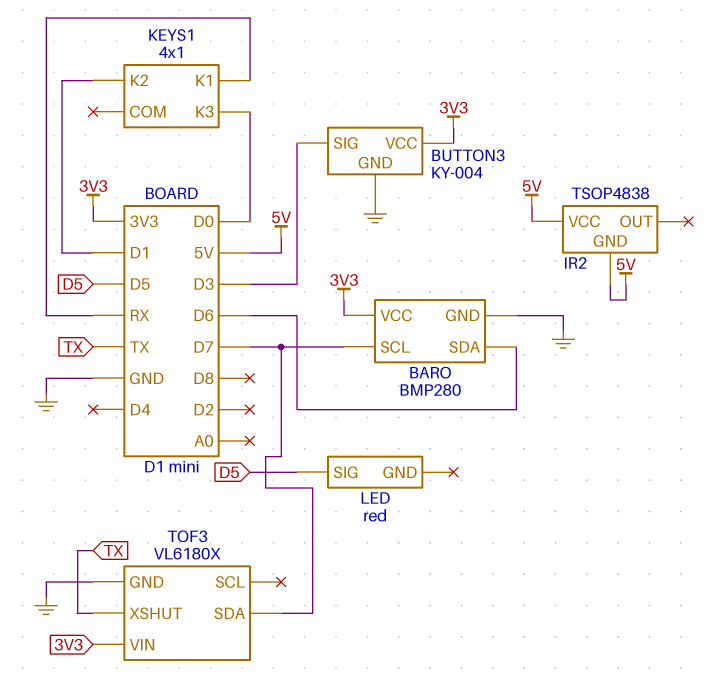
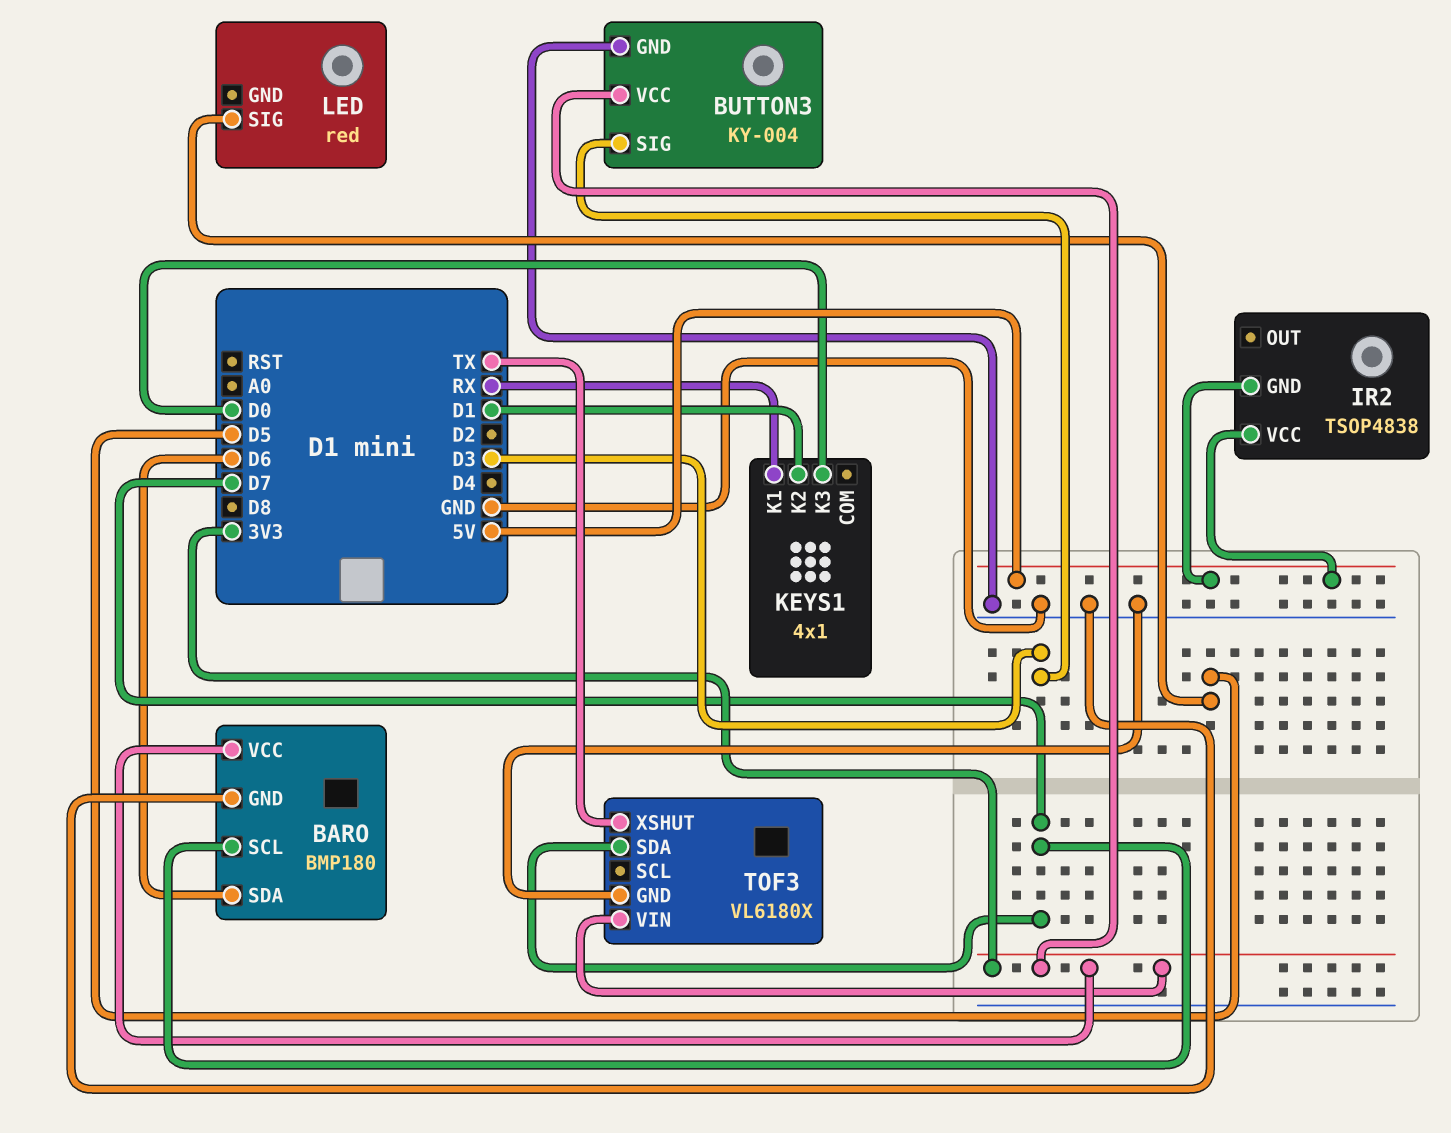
BARO: BMP280 -> BMP180

